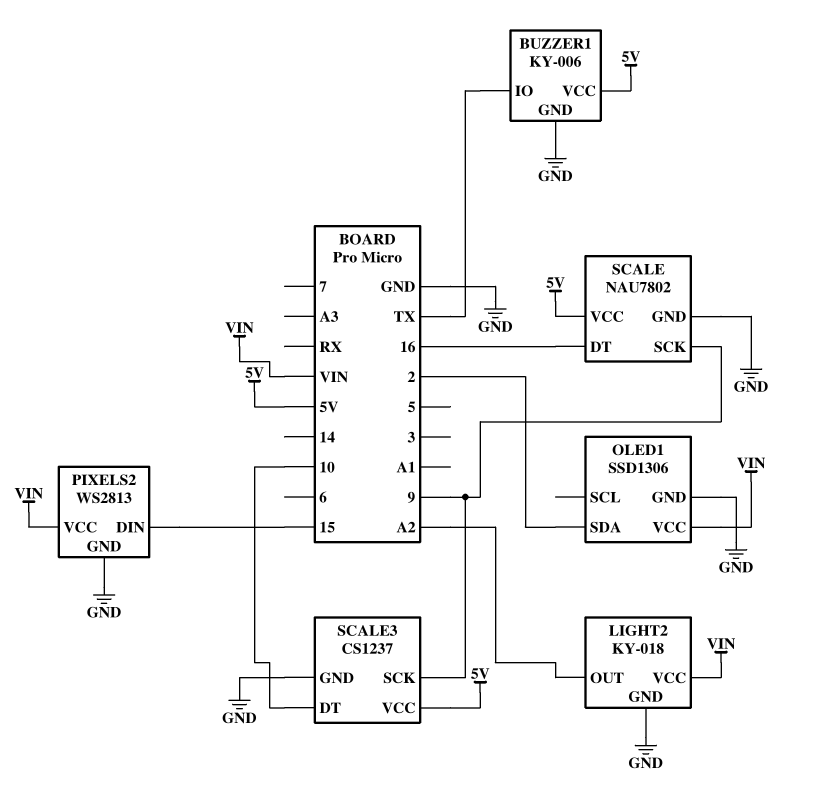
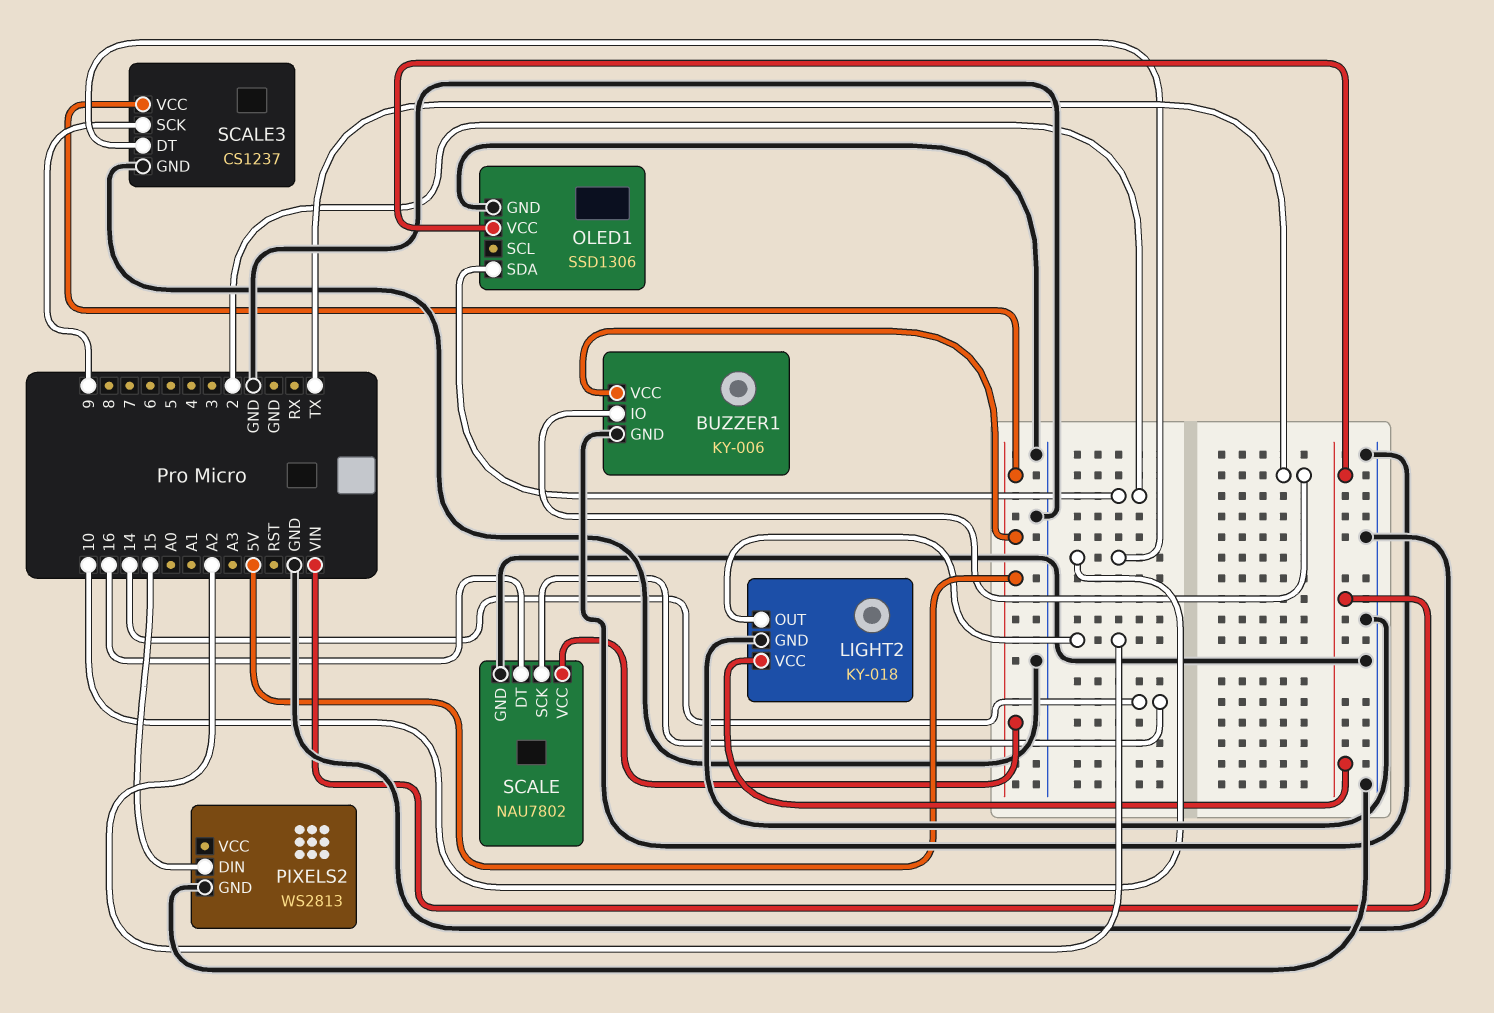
PIXELS2 pin VCC: VIN -> none
SCALE pin SCK: 9 -> 14

